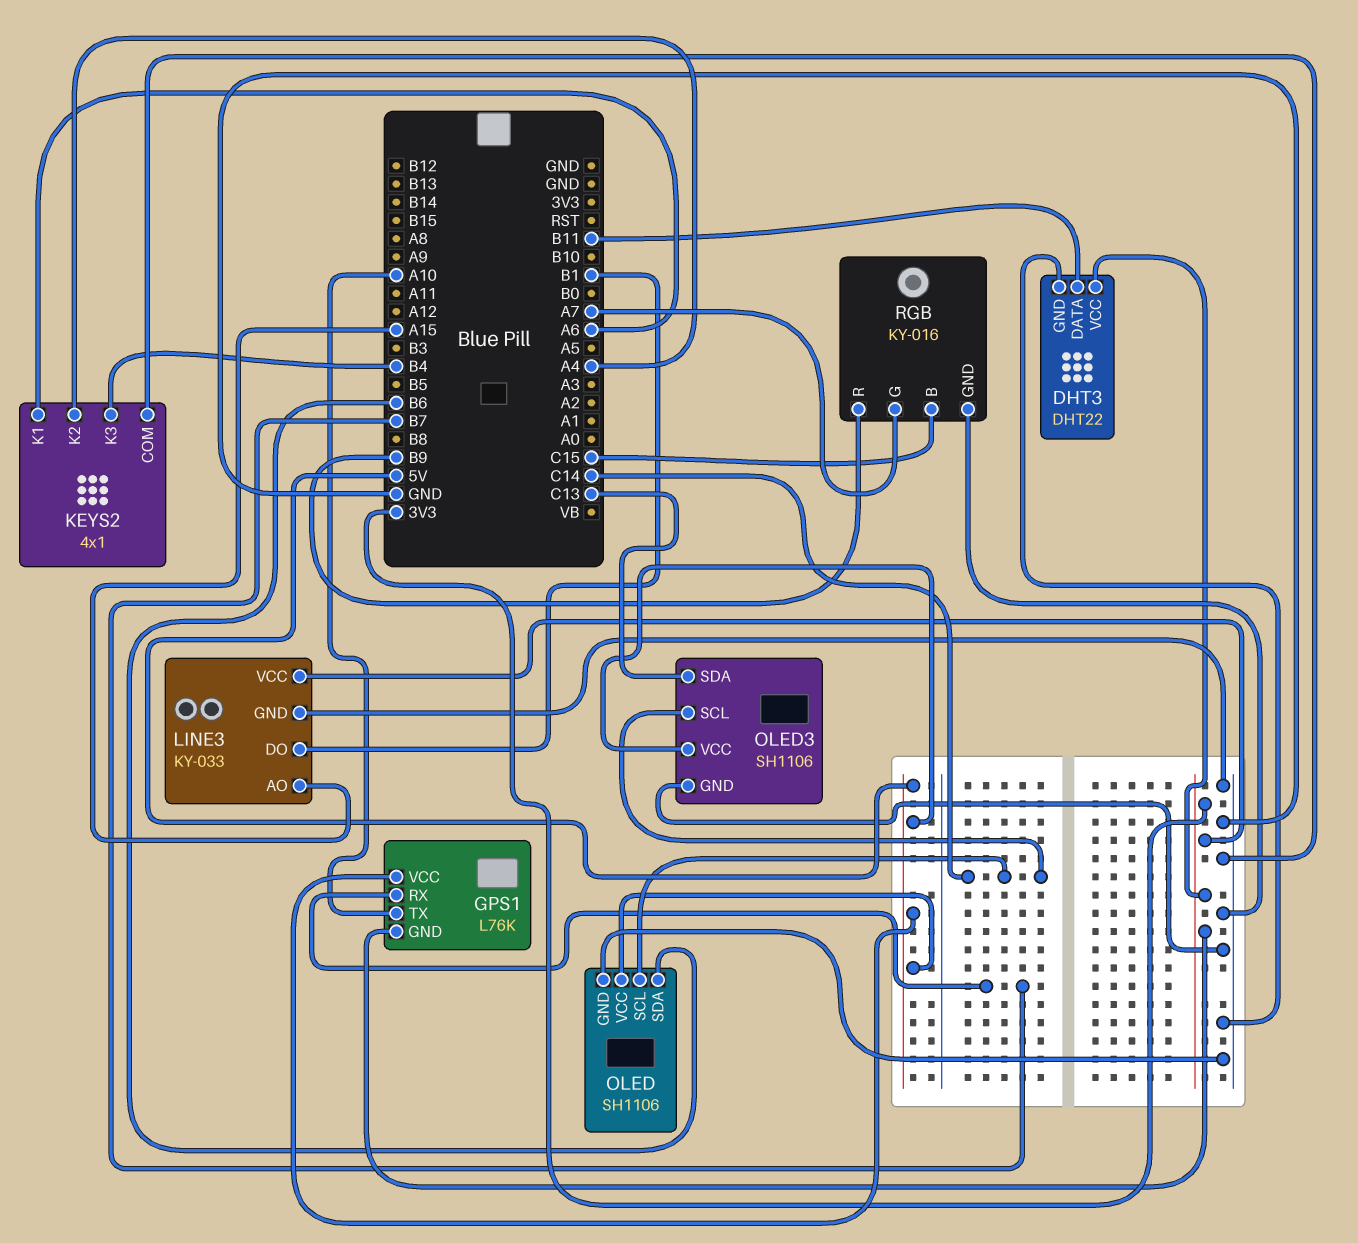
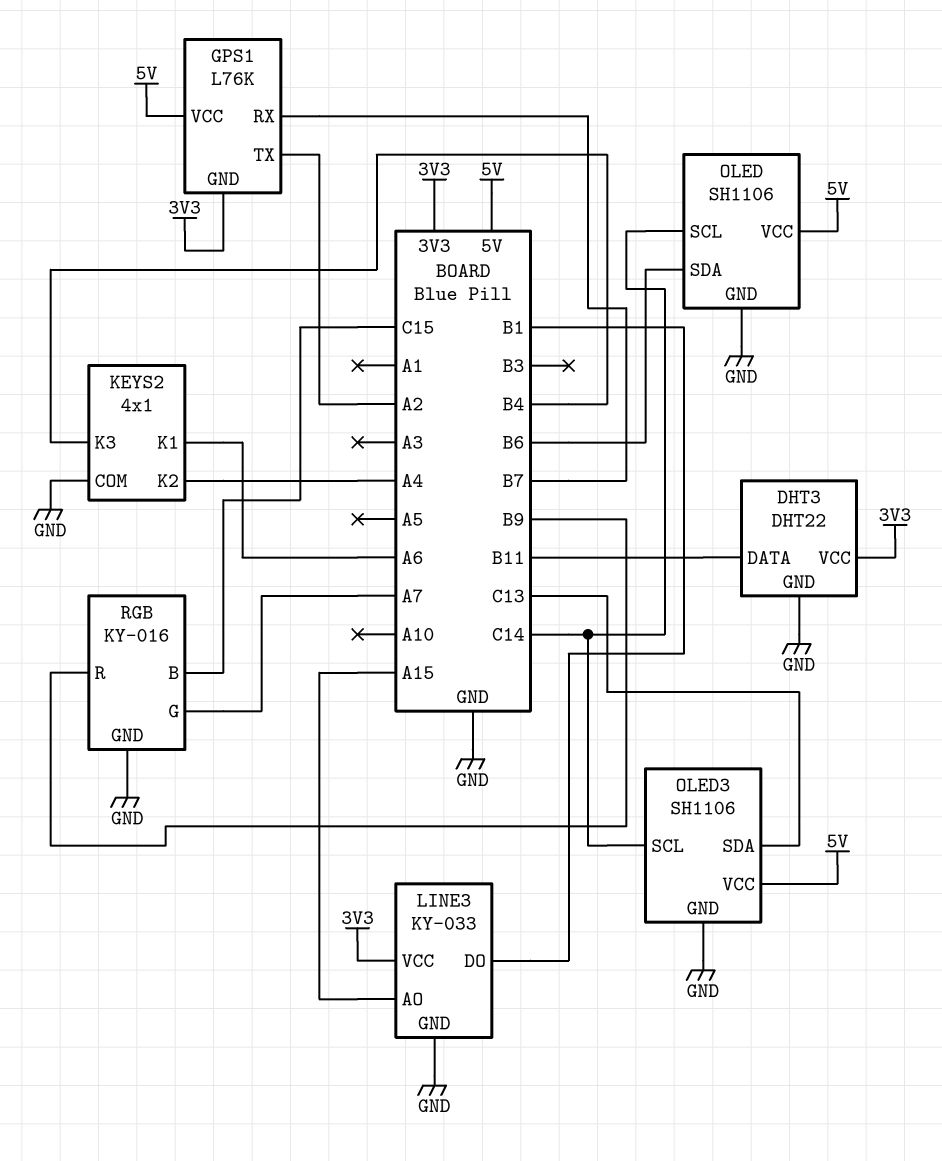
GPS1 pin TX: A10 -> A2

